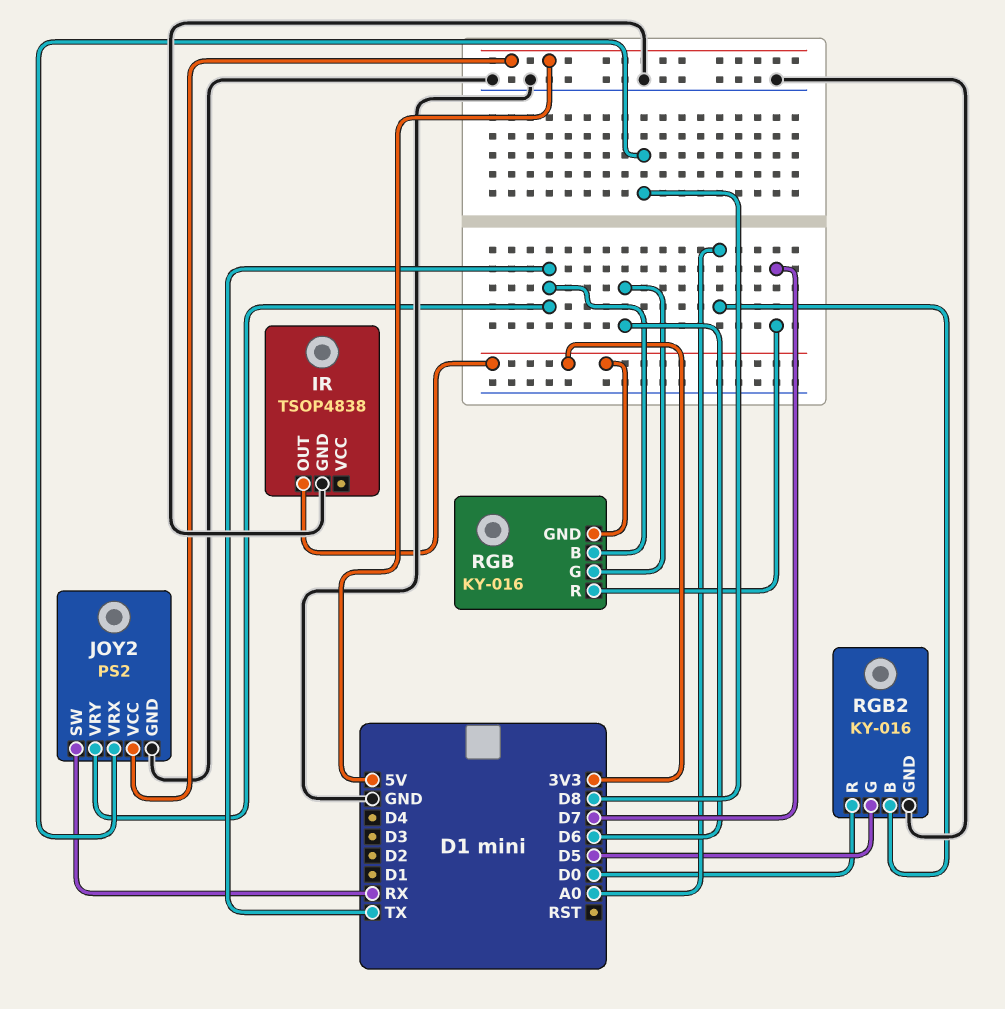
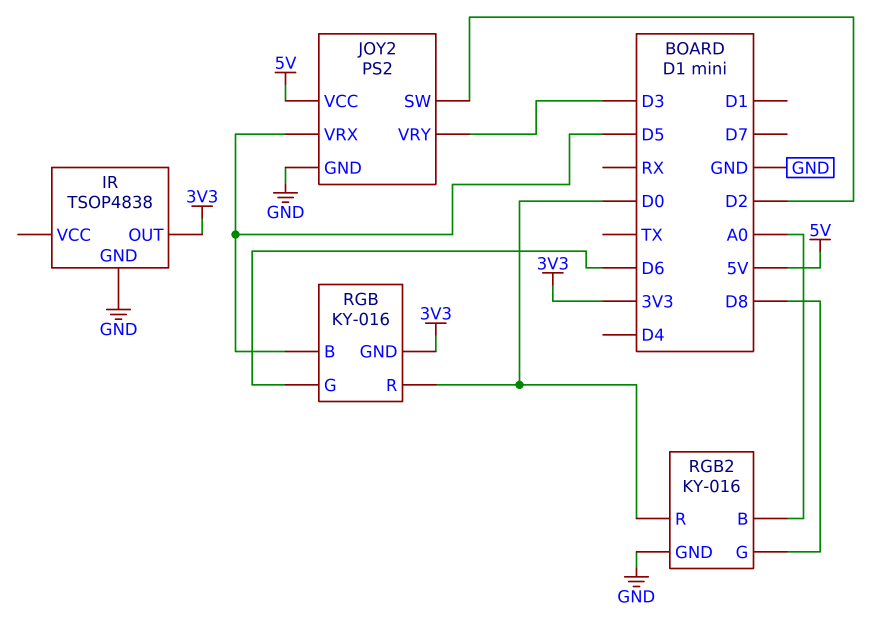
JOY2 pin SW: RX -> D2
JOY2 pin VRX: D8 -> D5
JOY2 pin VRY: TX -> D3
RGB pin B: TX -> D5
RGB pin R: D7 -> D0
RGB2 pin G: D5 -> D8

